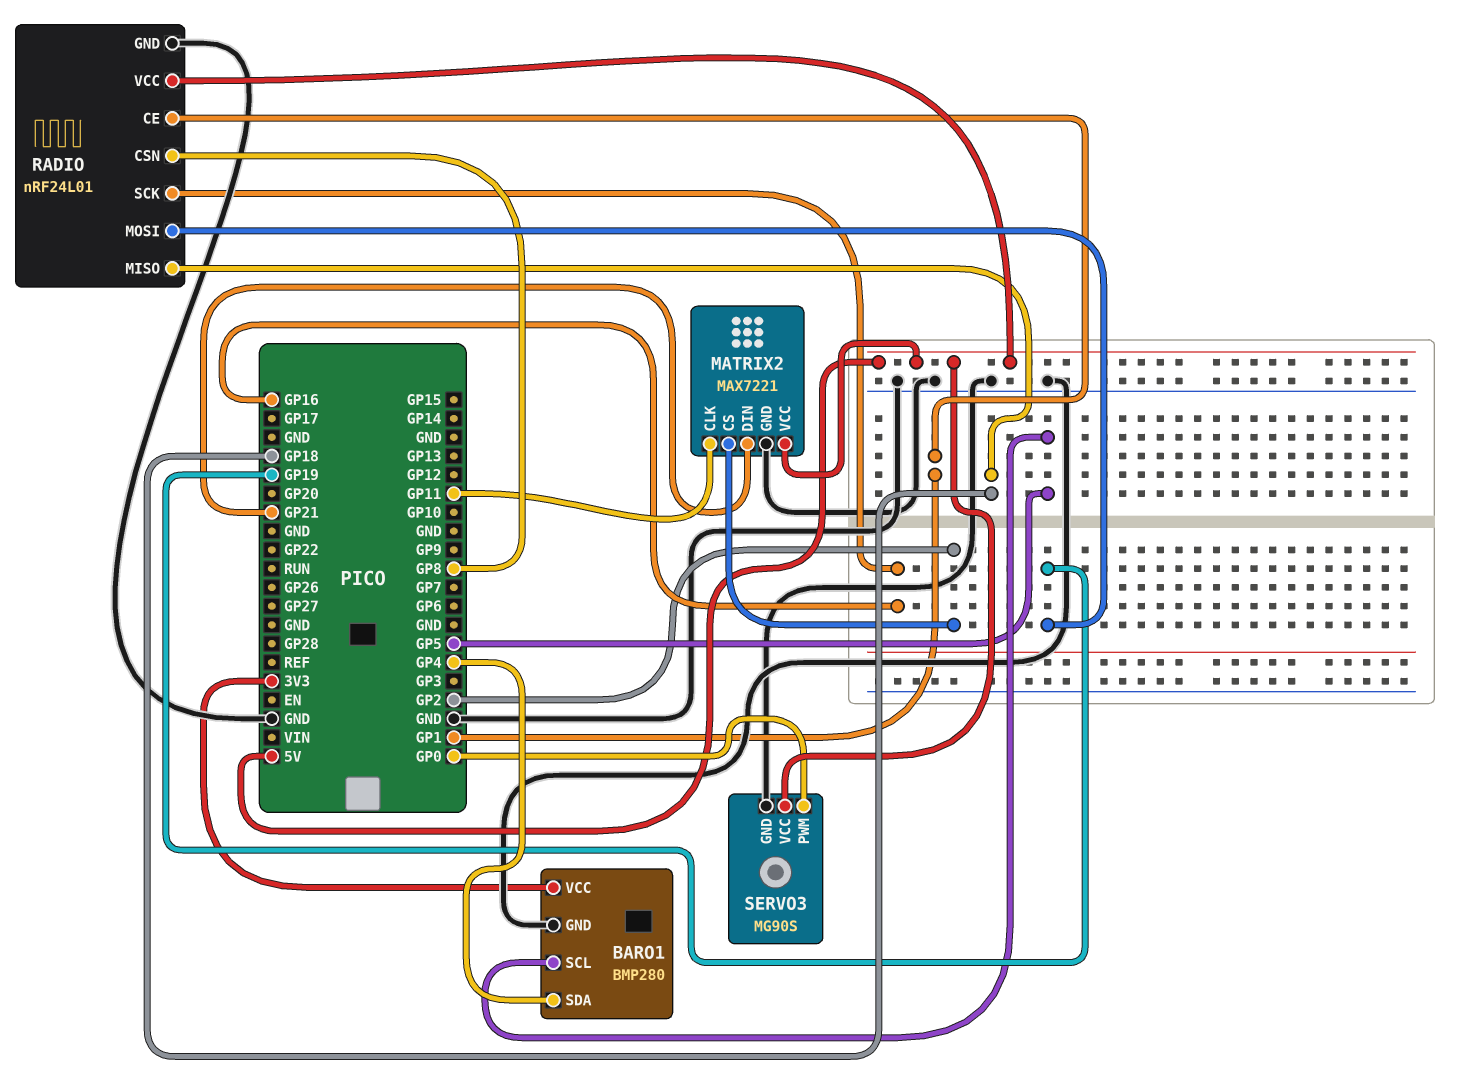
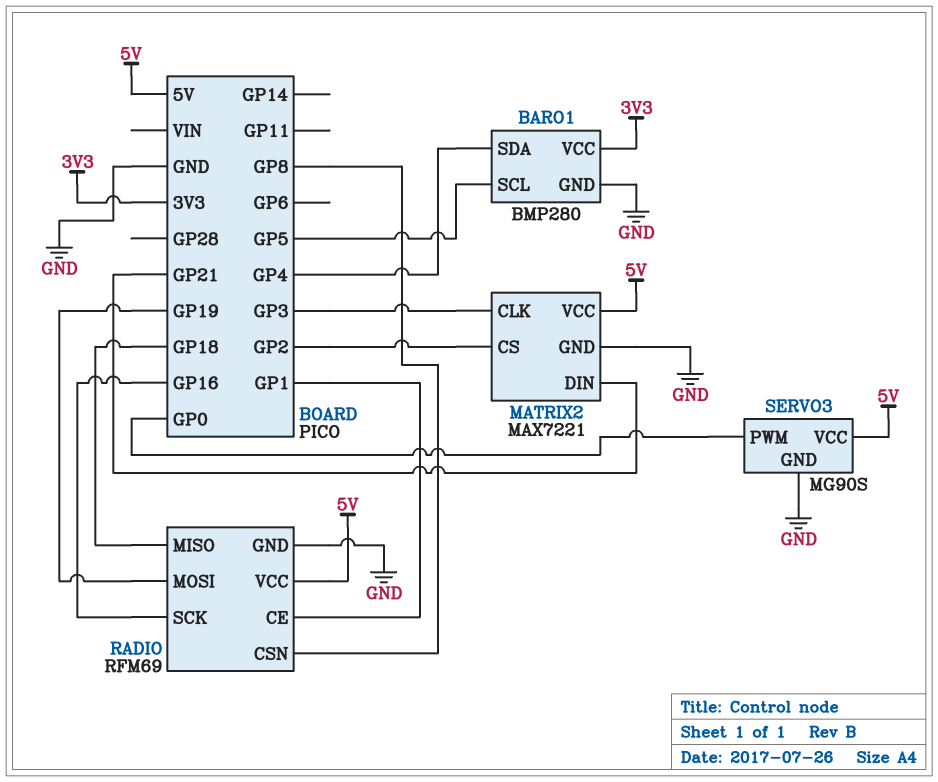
MATRIX2 pin CLK: GP11 -> GP3
RADIO: nRF24L01 -> RFM69

